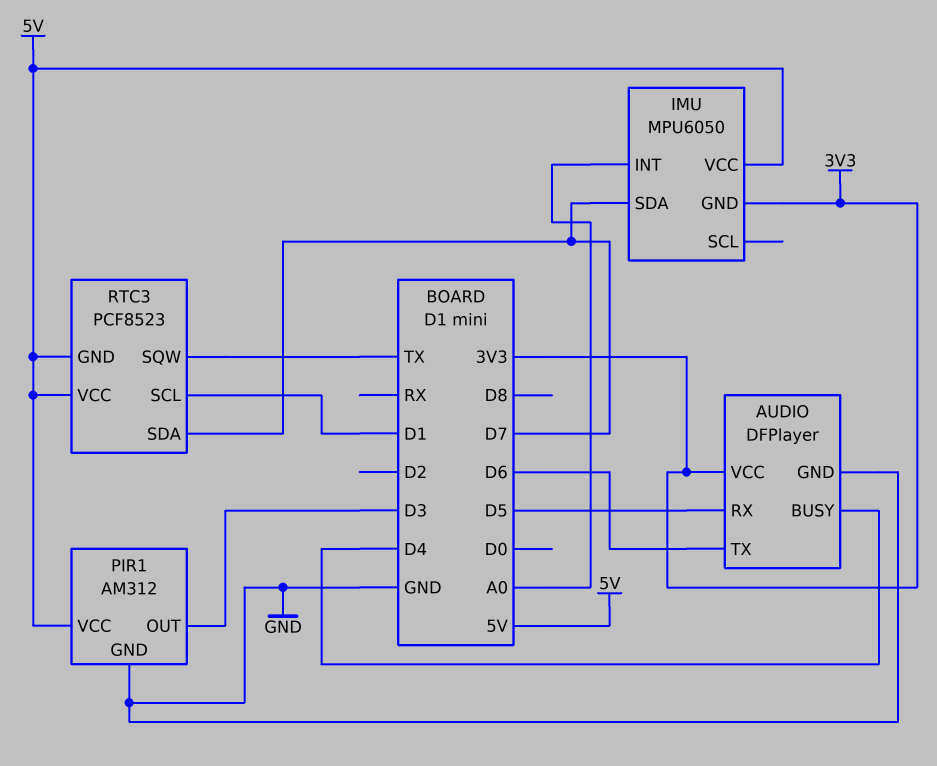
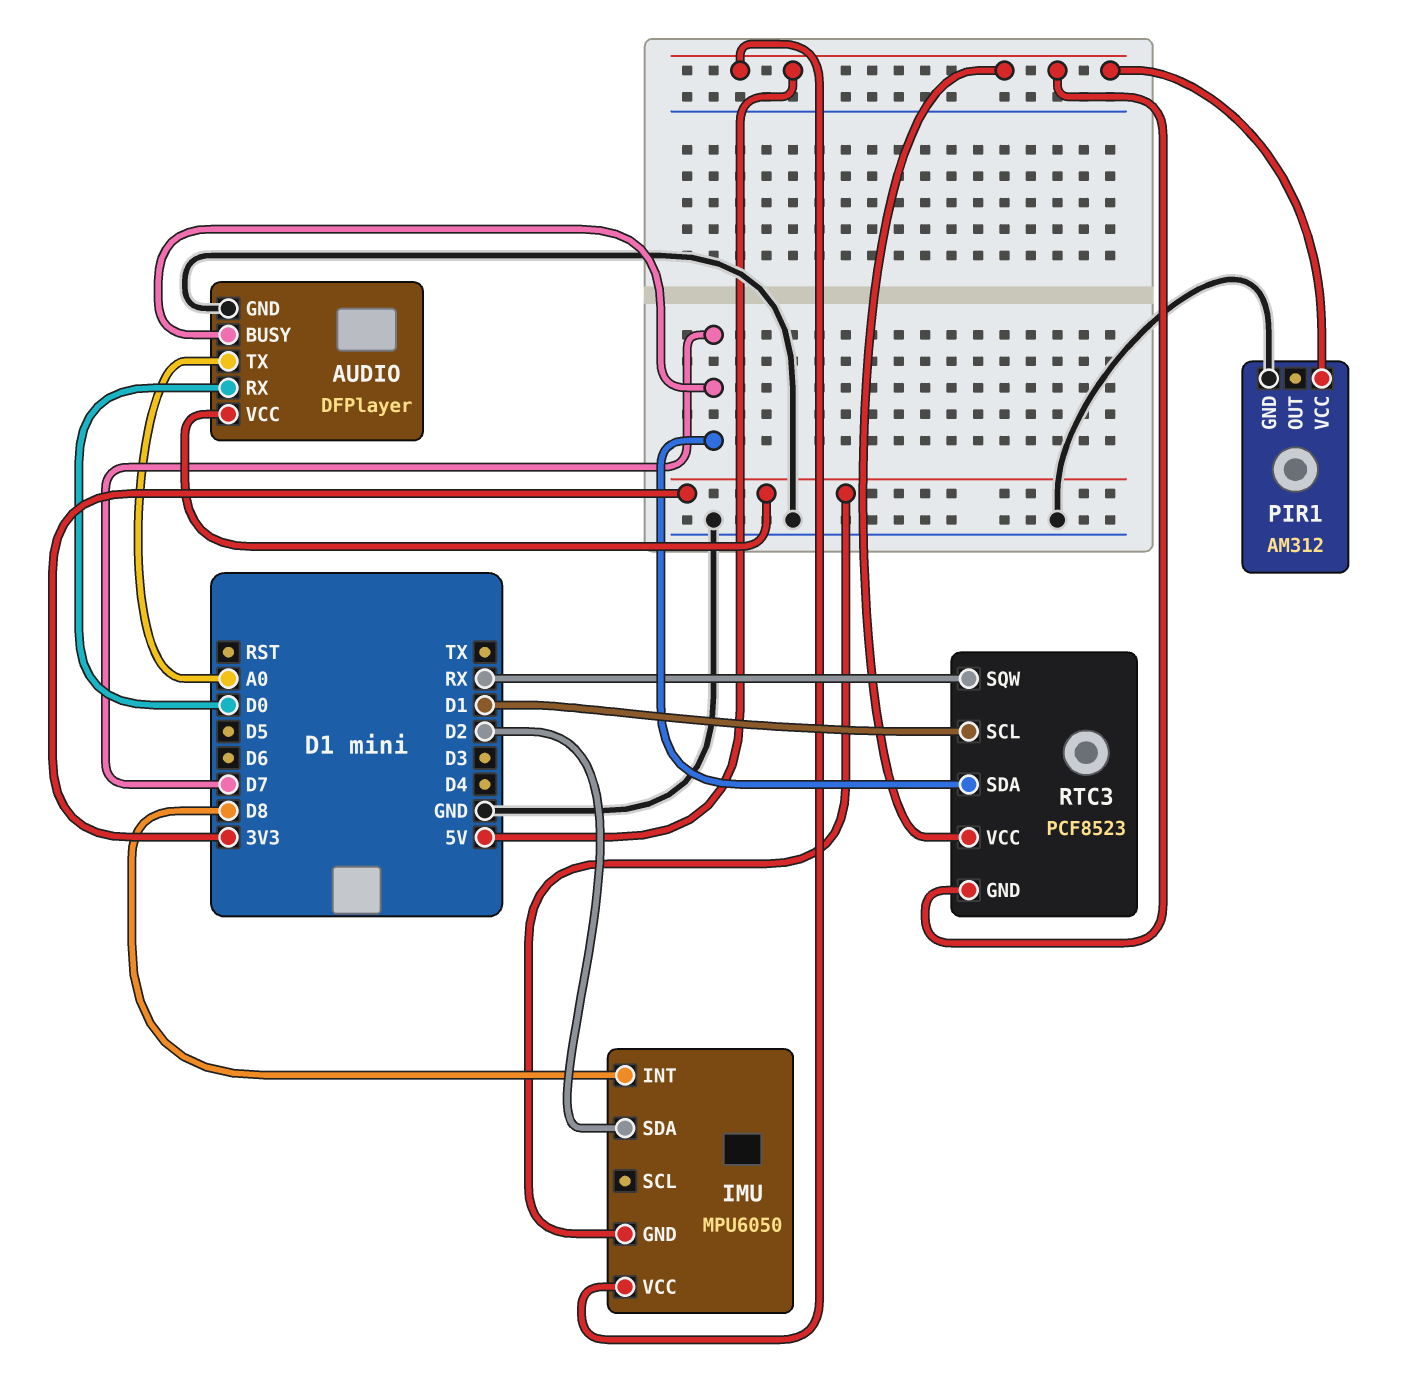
AUDIO pin BUSY: D4 -> D7
AUDIO pin RX: D5 -> D0
AUDIO pin TX: D6 -> A0
IMU pin INT: A0 -> D8
IMU pin SDA: D7 -> D2
PIR1 pin OUT: D3 -> none
RTC3 pin SQW: TX -> RX

